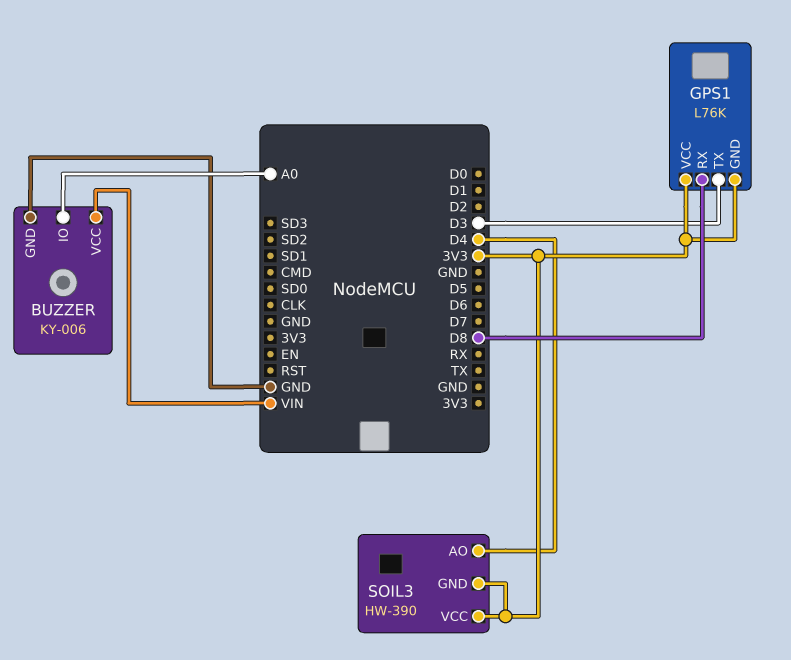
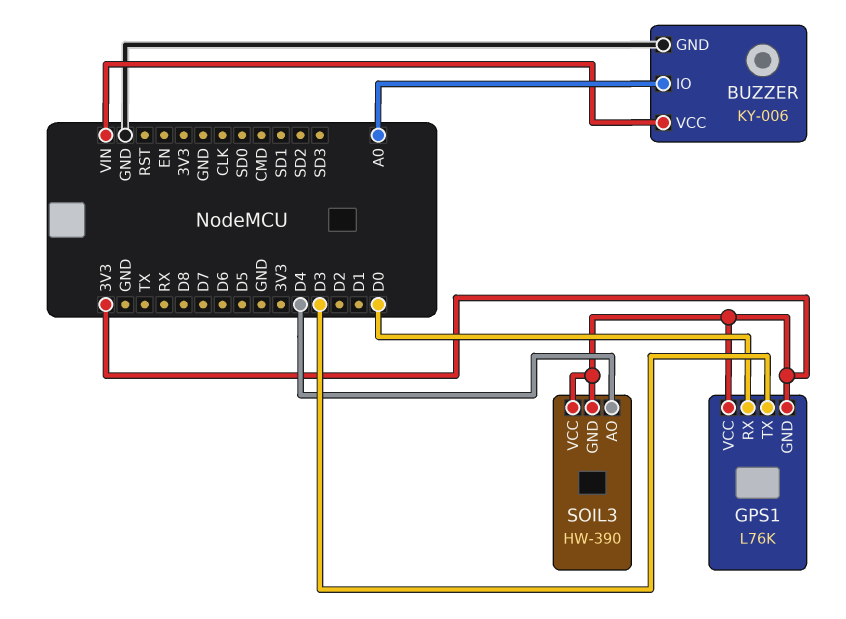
GPS1 pin RX: D8 -> D0

